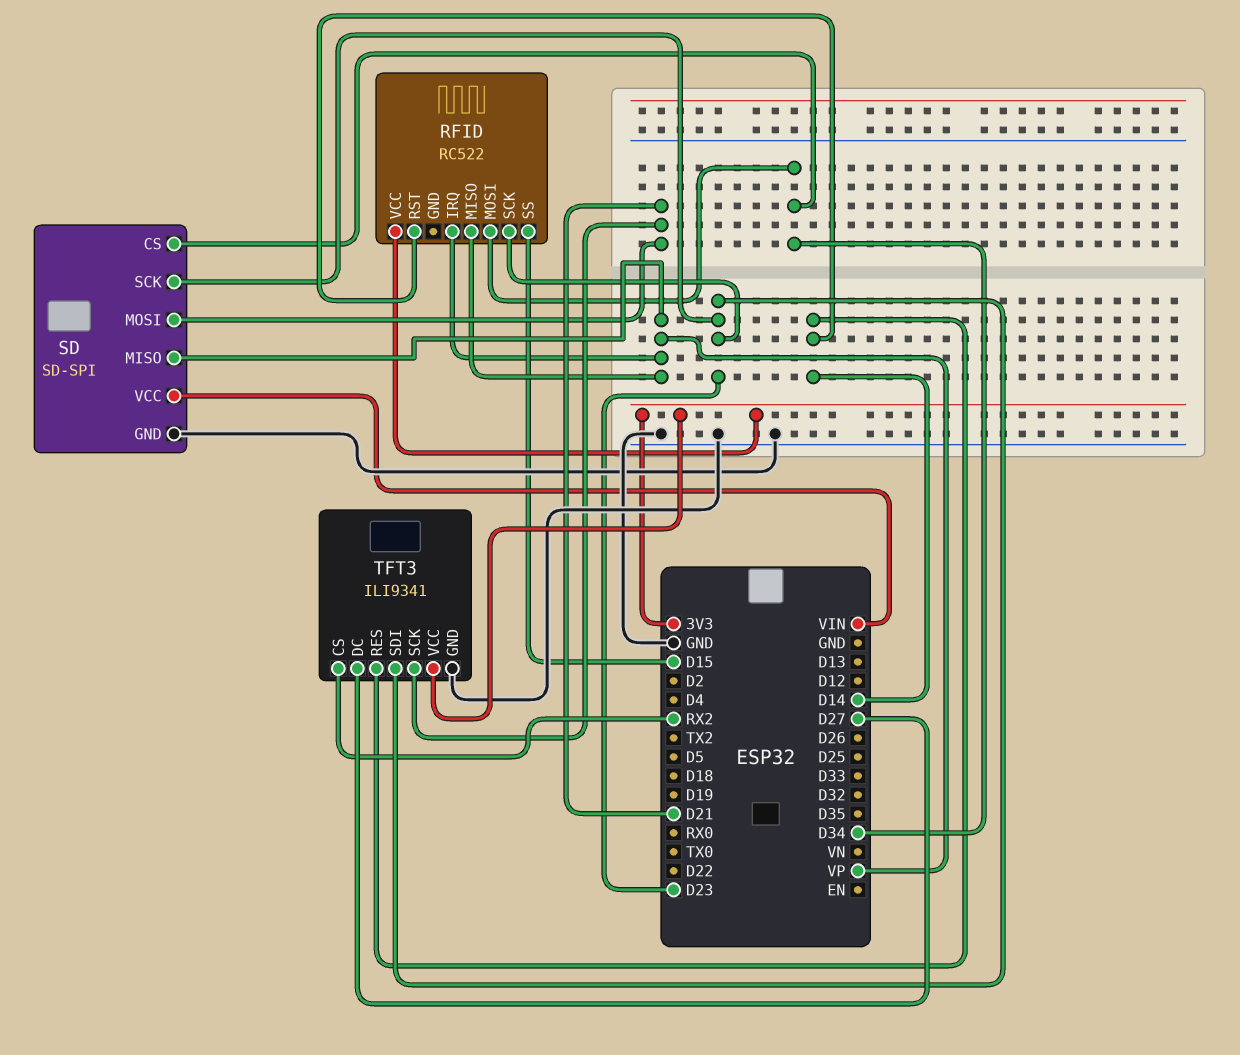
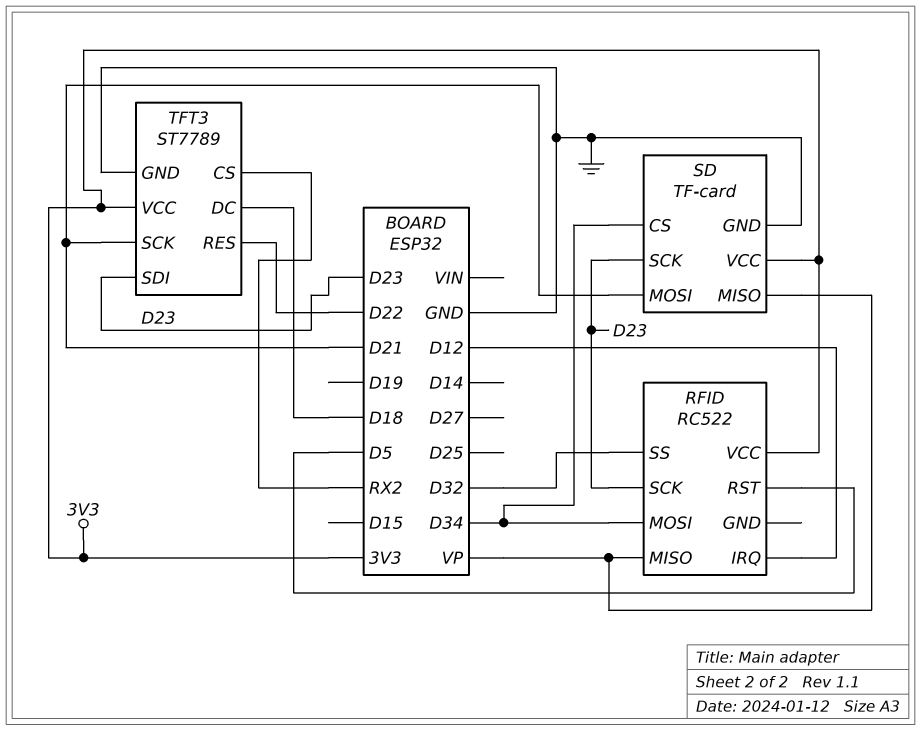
RFID pin IRQ: VP -> D12
RFID pin RST: D14 -> D5
RFID pin SS: D15 -> D32
SD: SD-SPI -> TF-card
SD pin VCC: VIN -> 3V3
TFT3: ILI9341 -> ST7789
TFT3 pin DC: D27 -> D18
TFT3 pin RES: D14 -> D22

